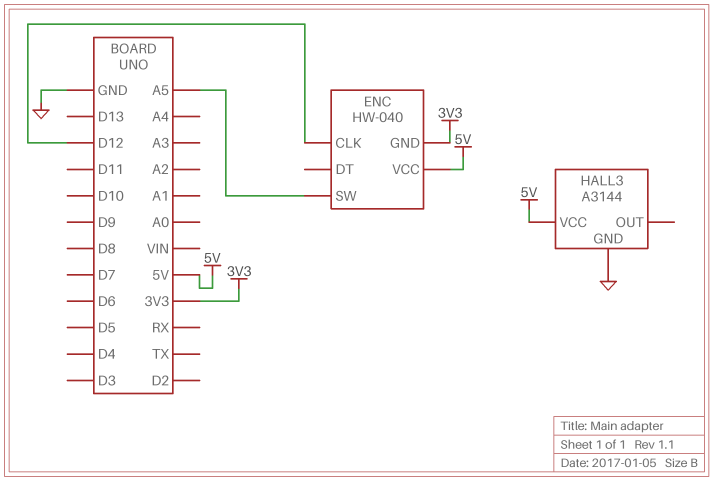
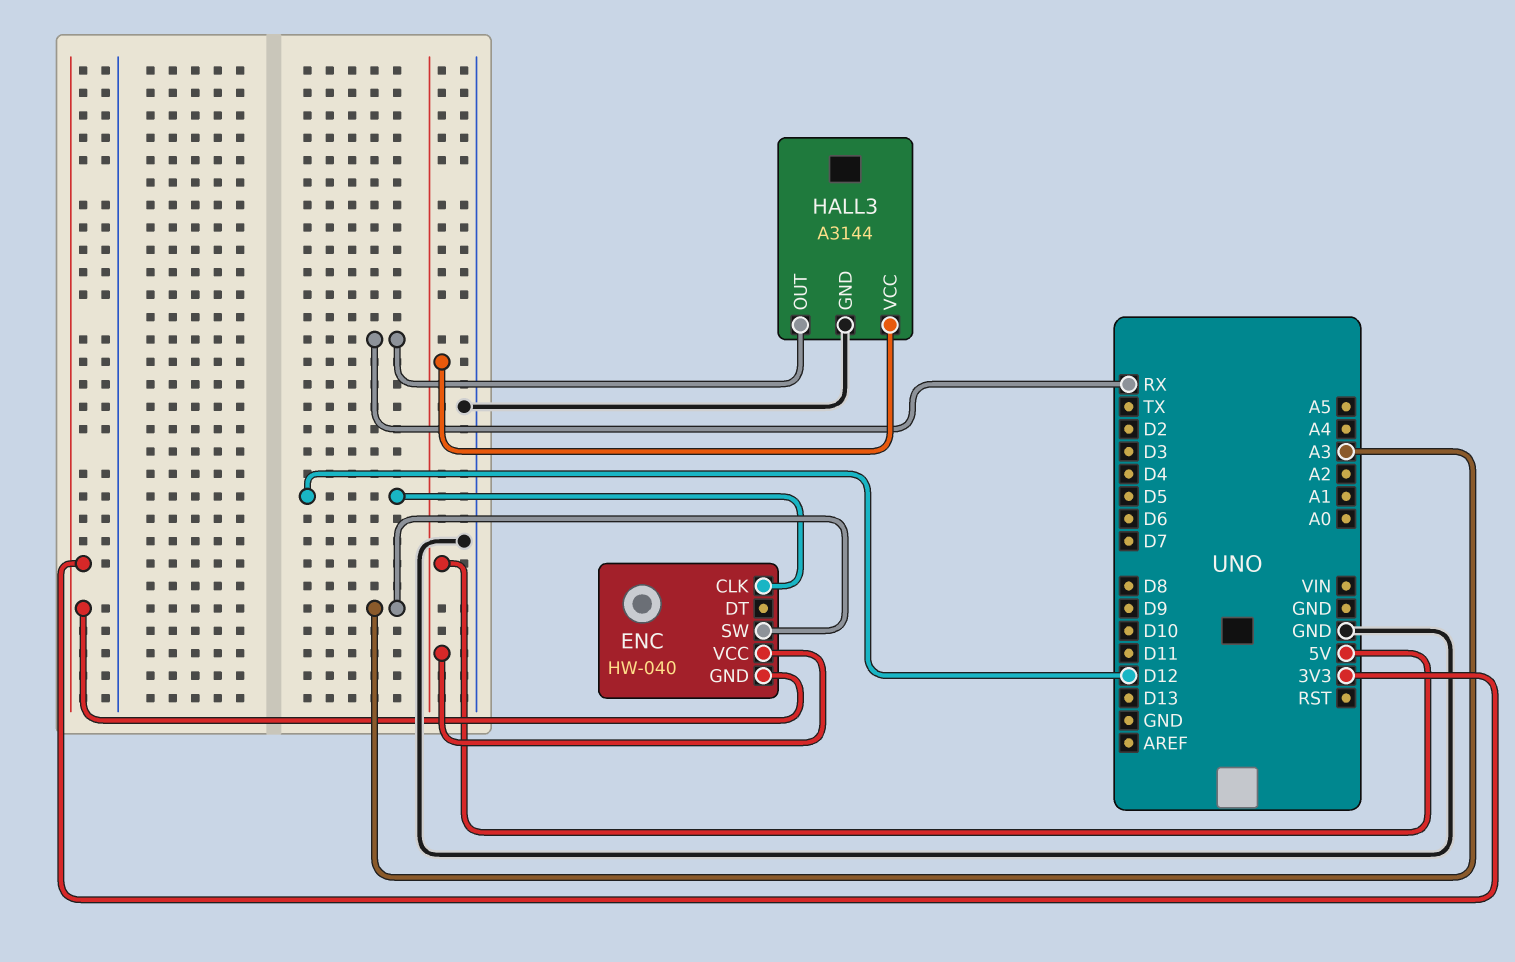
ENC pin SW: A5 -> A3
HALL3 pin OUT: none -> RX

